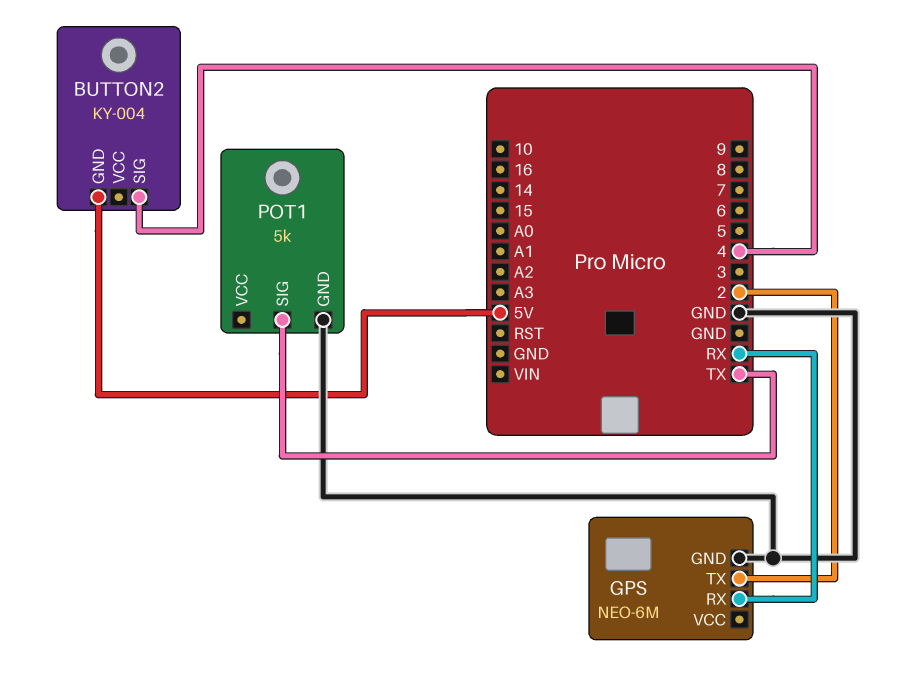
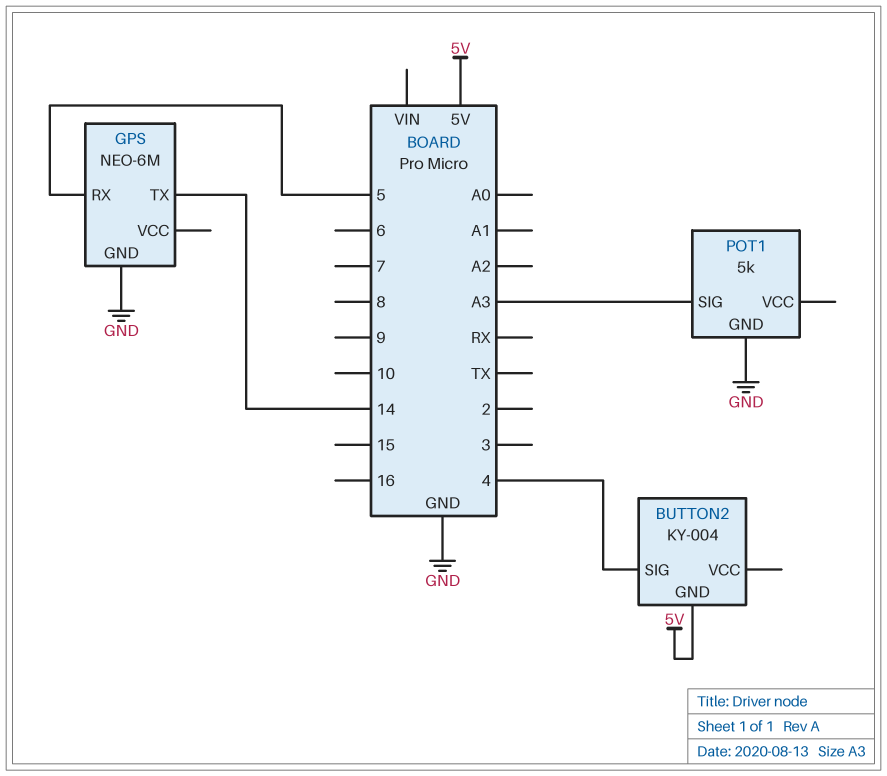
GPS pin RX: RX -> 5
GPS pin TX: 2 -> 14
POT1 pin SIG: TX -> A3

